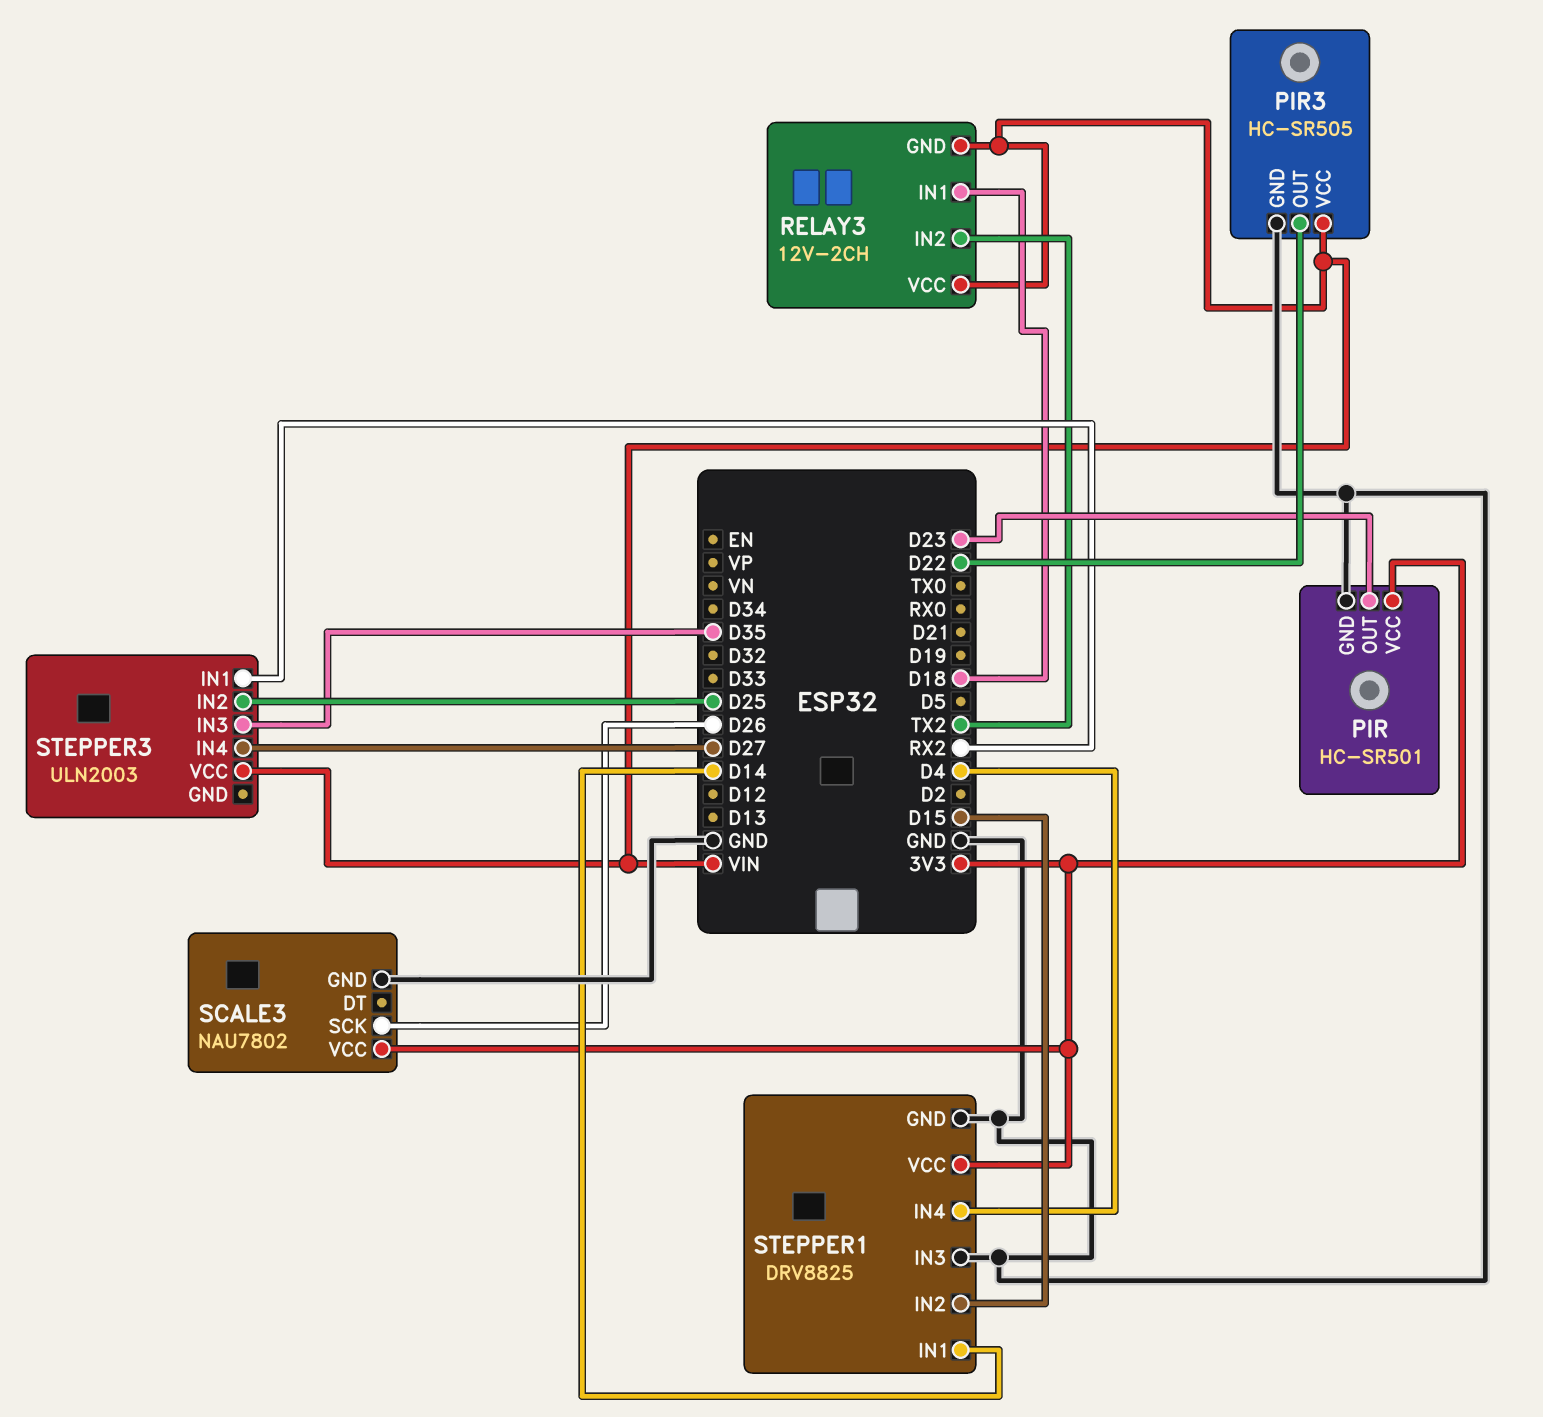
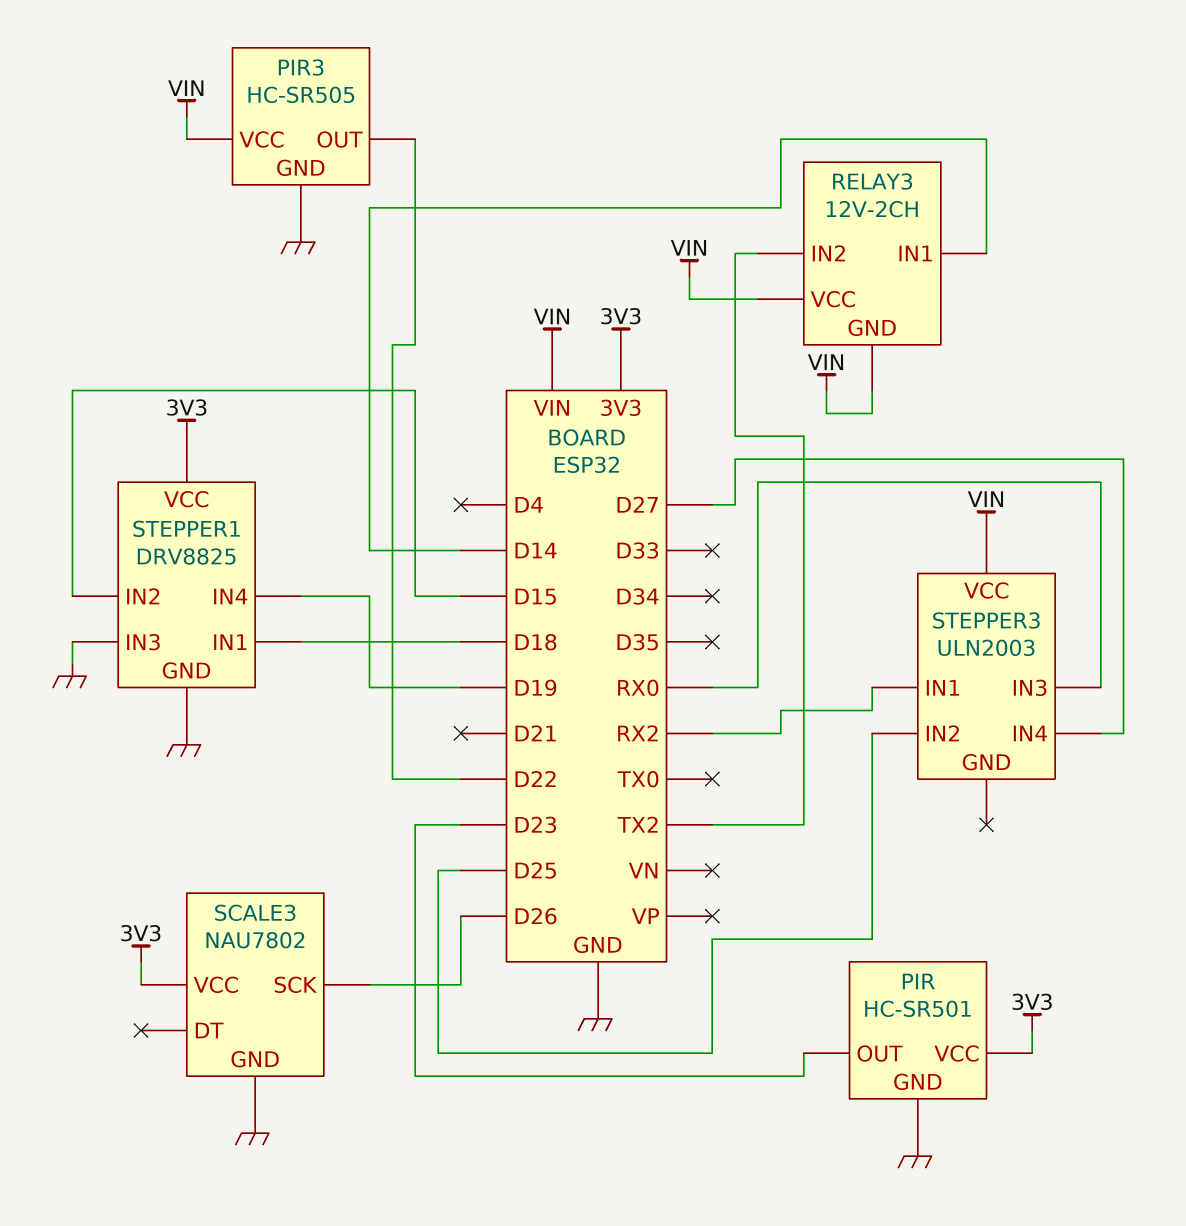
RELAY3 pin IN1: D18 -> D14
STEPPER1 pin IN1: D14 -> D18
STEPPER1 pin IN4: D4 -> D19
STEPPER3 pin IN3: D35 -> RX0

